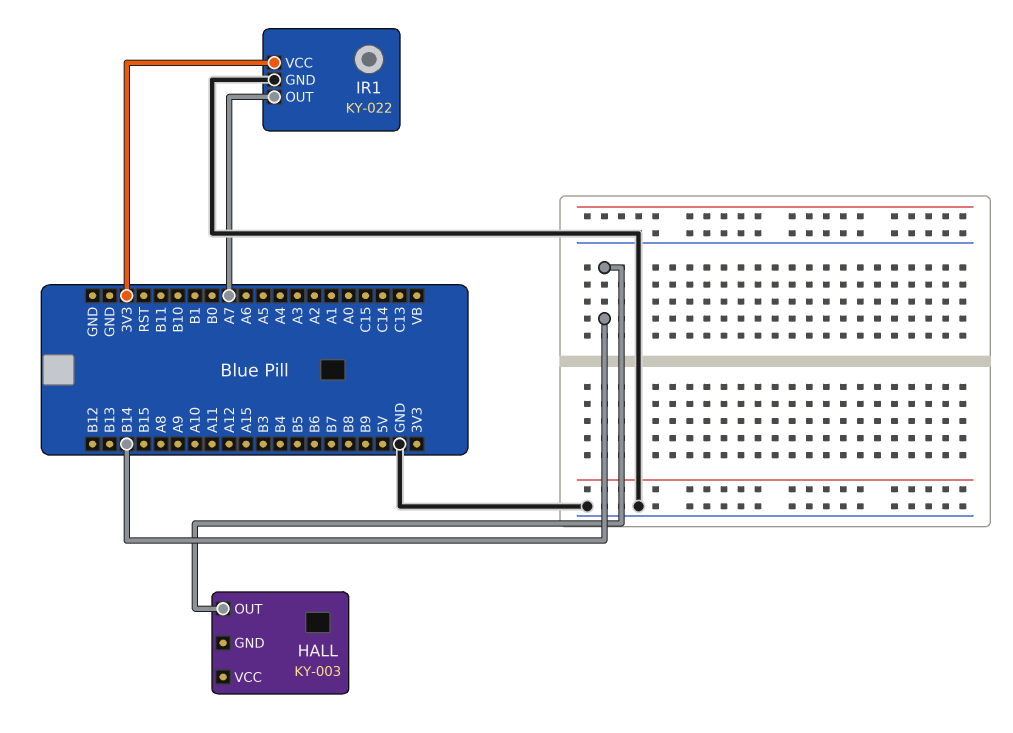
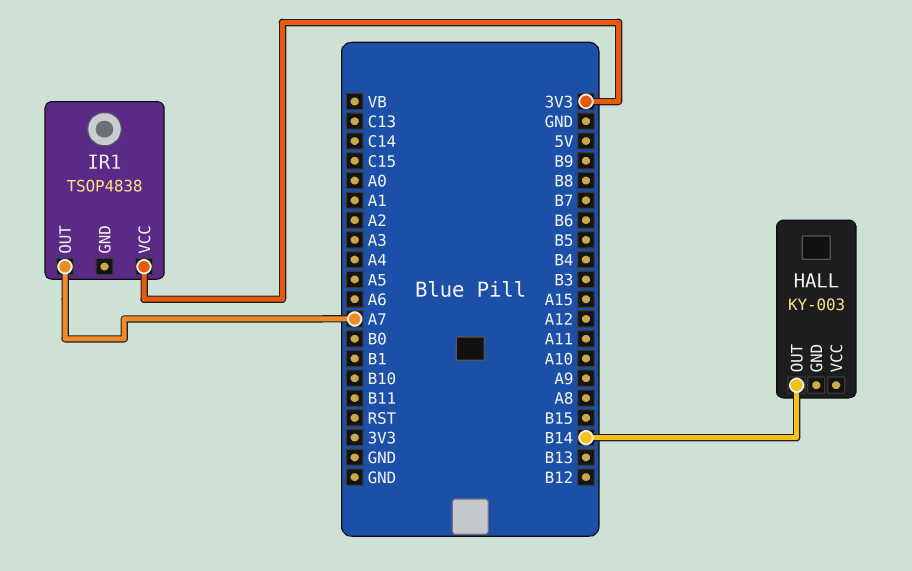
IR1: KY-022 -> TSOP4838
IR1 pin GND: GND -> none

